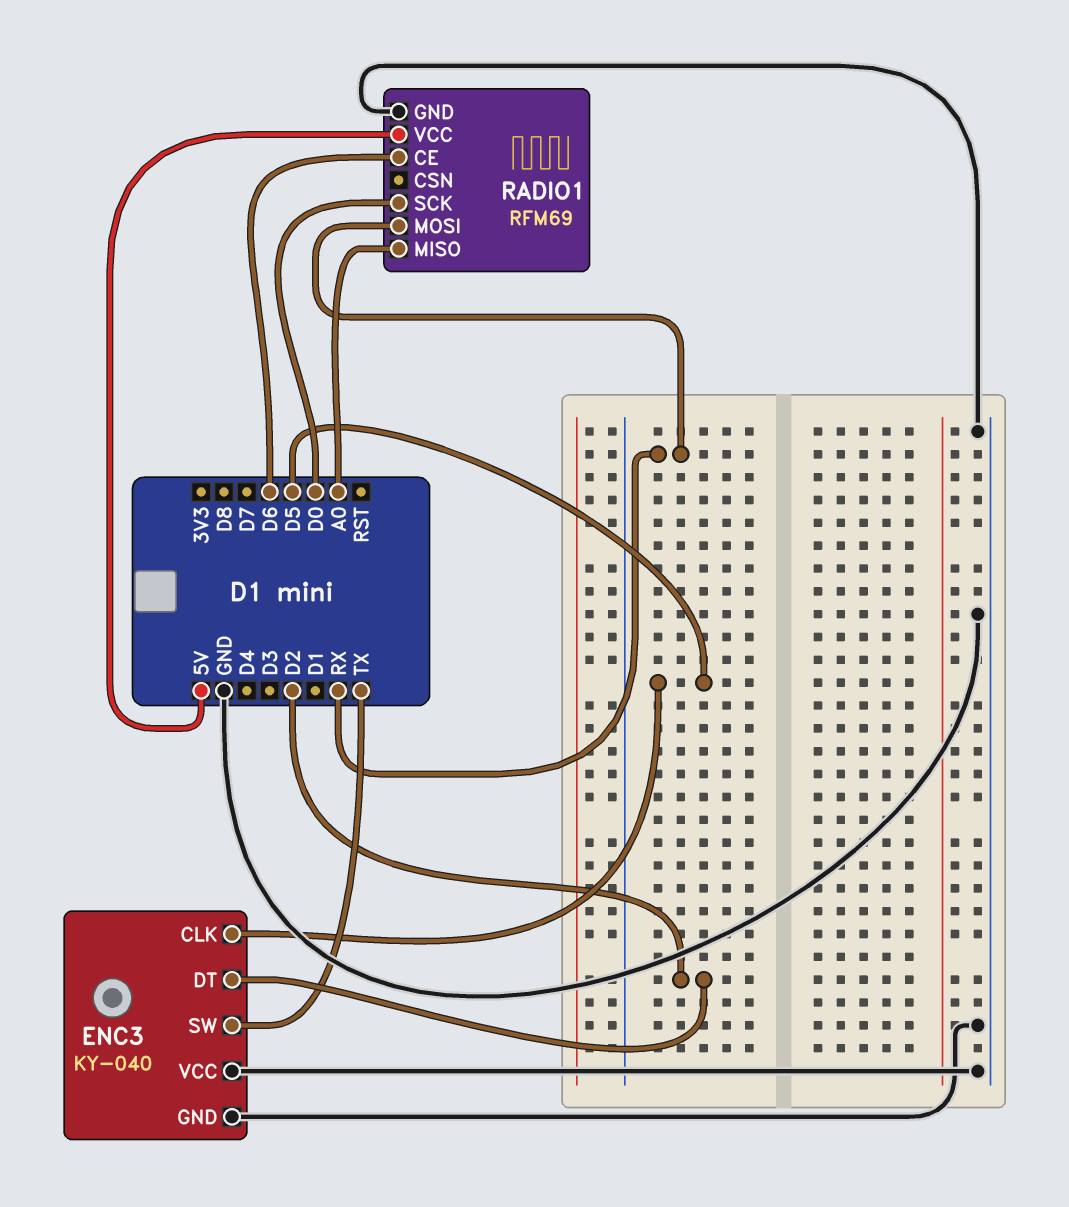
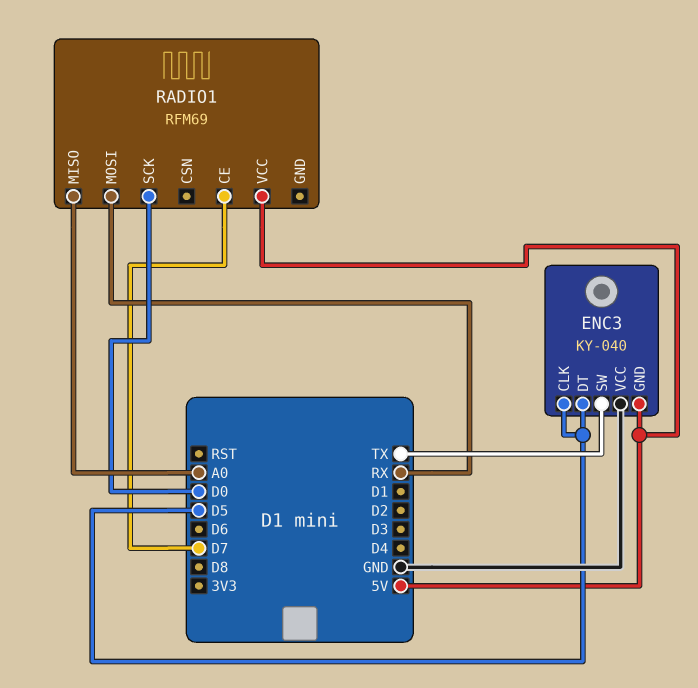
ENC3 pin DT: D2 -> D5
ENC3 pin GND: GND -> 5V
RADIO1 pin CE: D6 -> D7
RADIO1 pin GND: GND -> none

